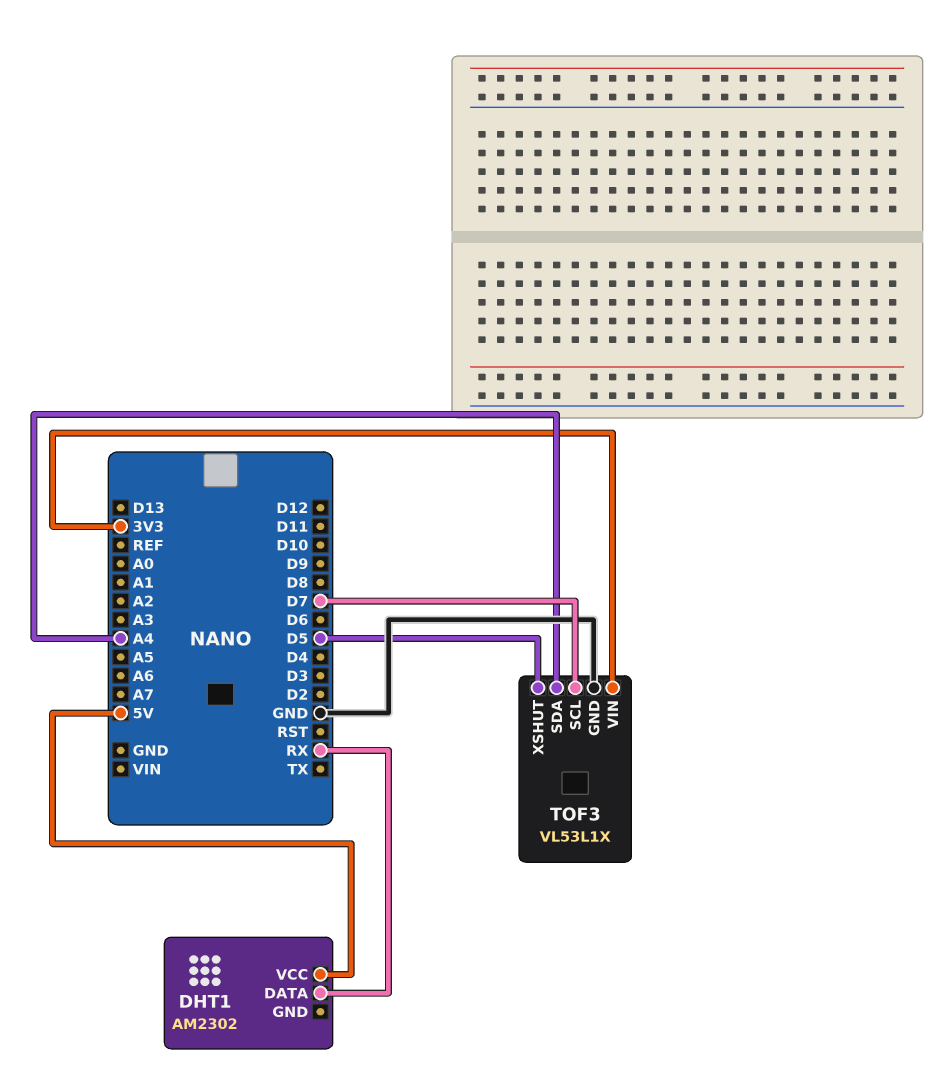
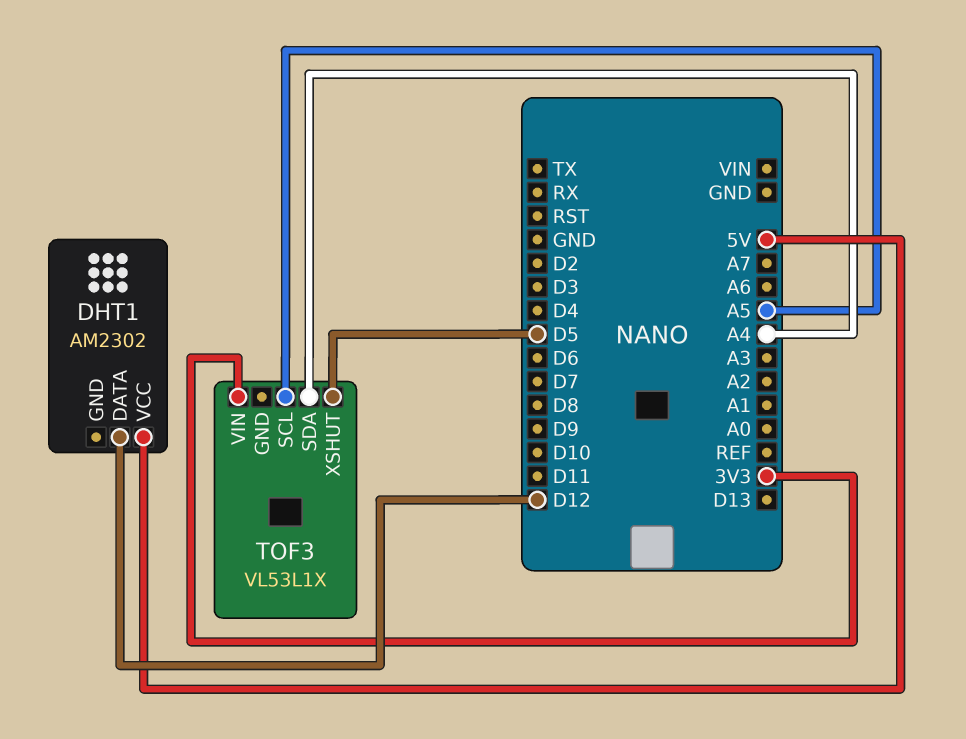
DHT1 pin DATA: RX -> D12
TOF3 pin GND: GND -> none
TOF3 pin SCL: D7 -> A5

